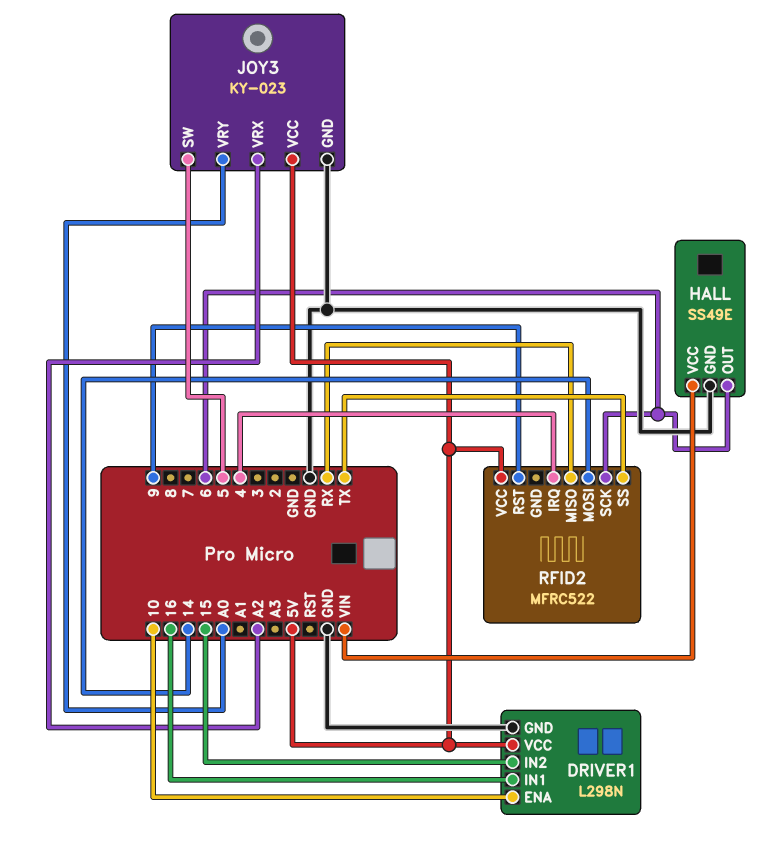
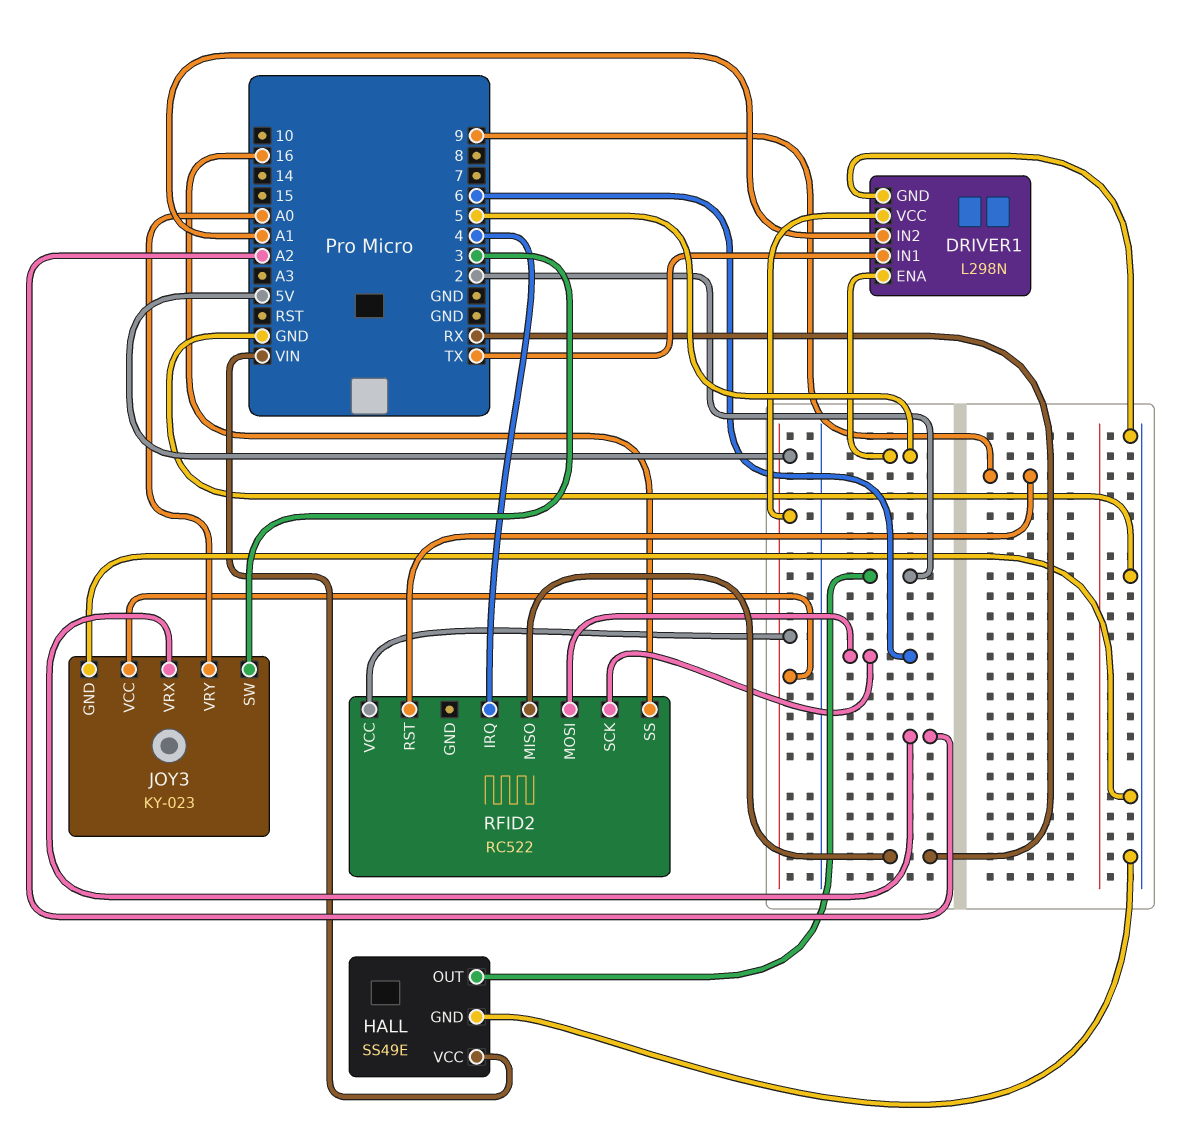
DRIVER1 pin ENA: 10 -> 5
DRIVER1 pin IN1: 16 -> TX
DRIVER1 pin IN2: 15 -> A1
HALL pin OUT: 6 -> 2
JOY3 pin SW: 5 -> 3
RFID2: MFRC522 -> RC522
RFID2 pin MOSI: 14 -> 6
RFID2 pin SS: TX -> 16

